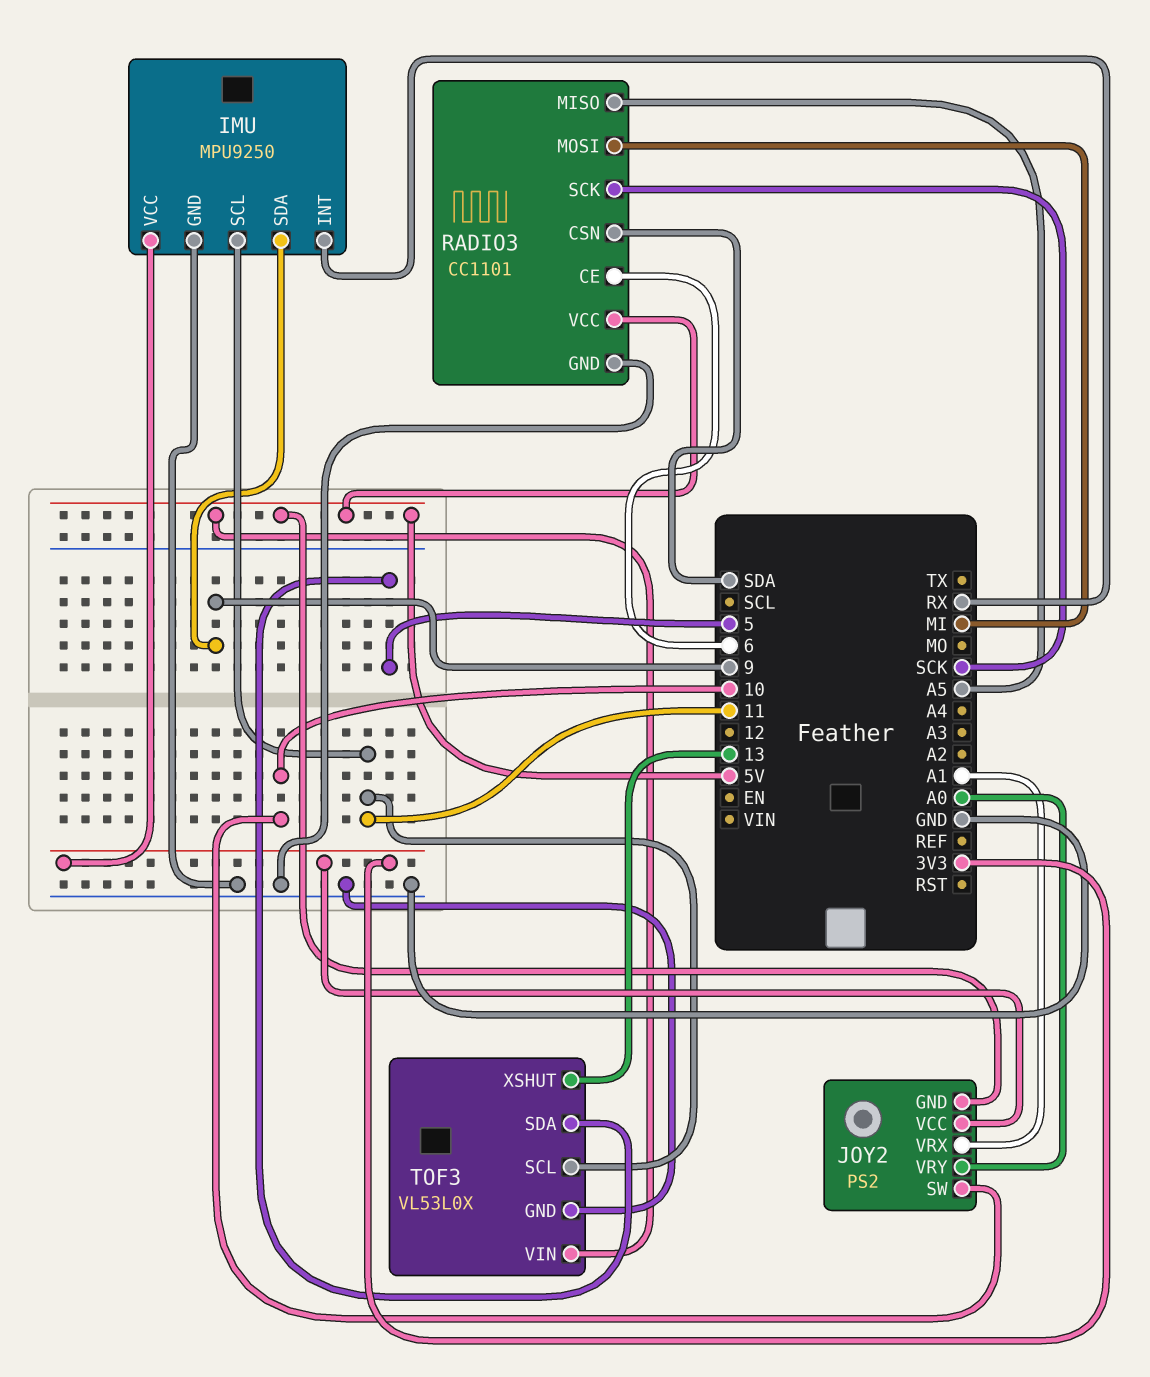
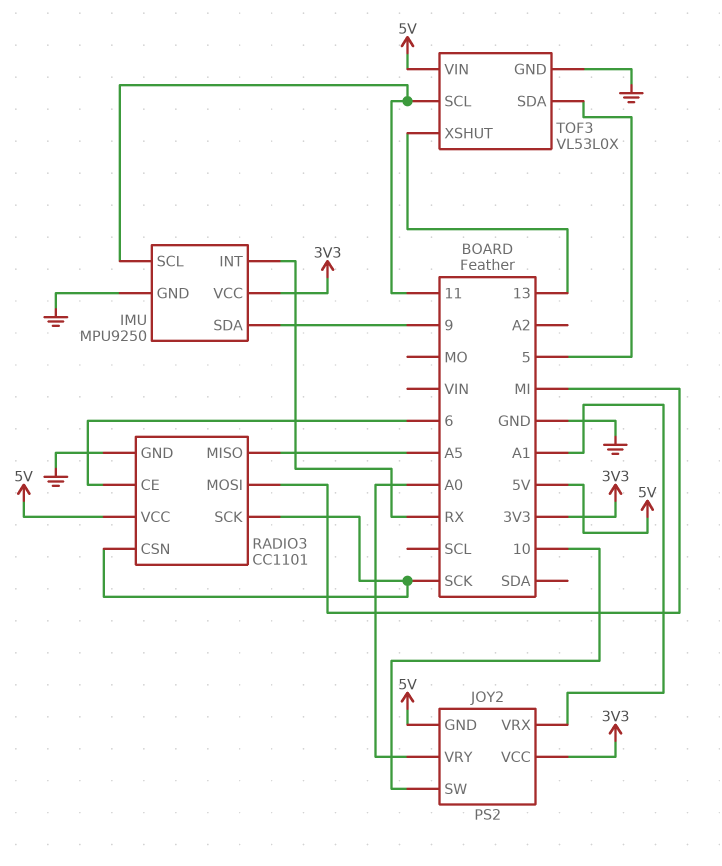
RADIO3 pin CSN: SDA -> SCK

